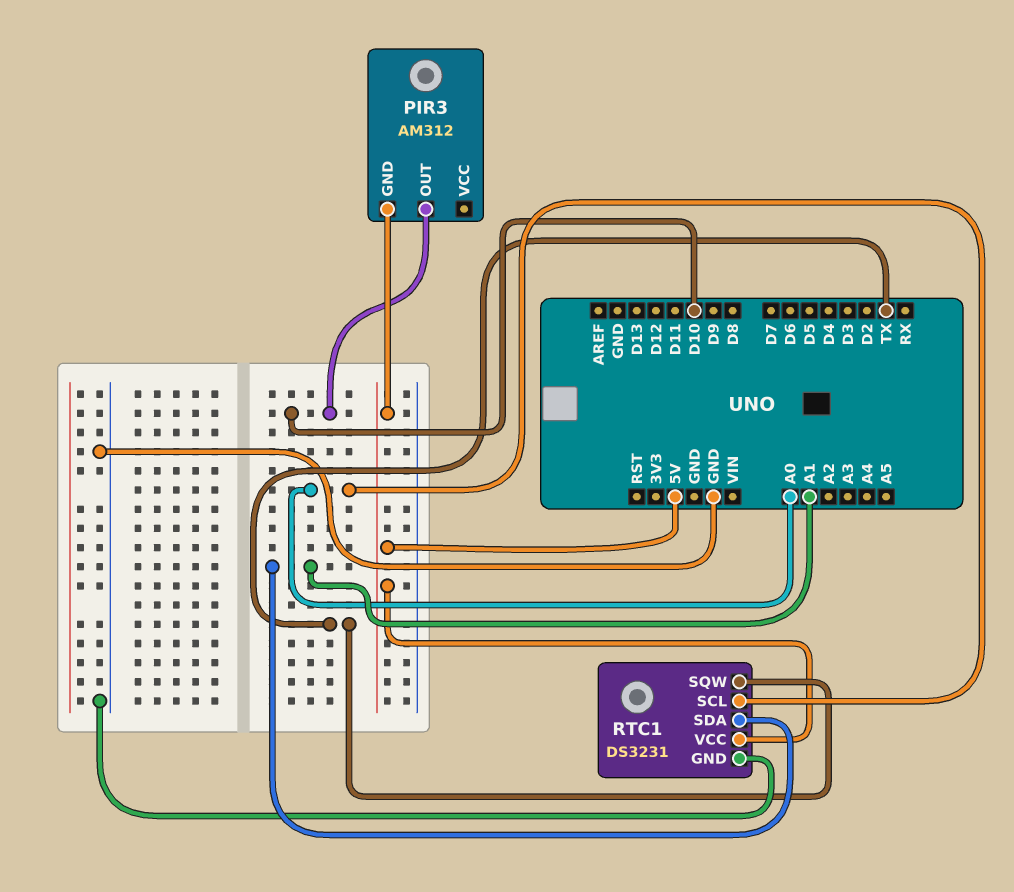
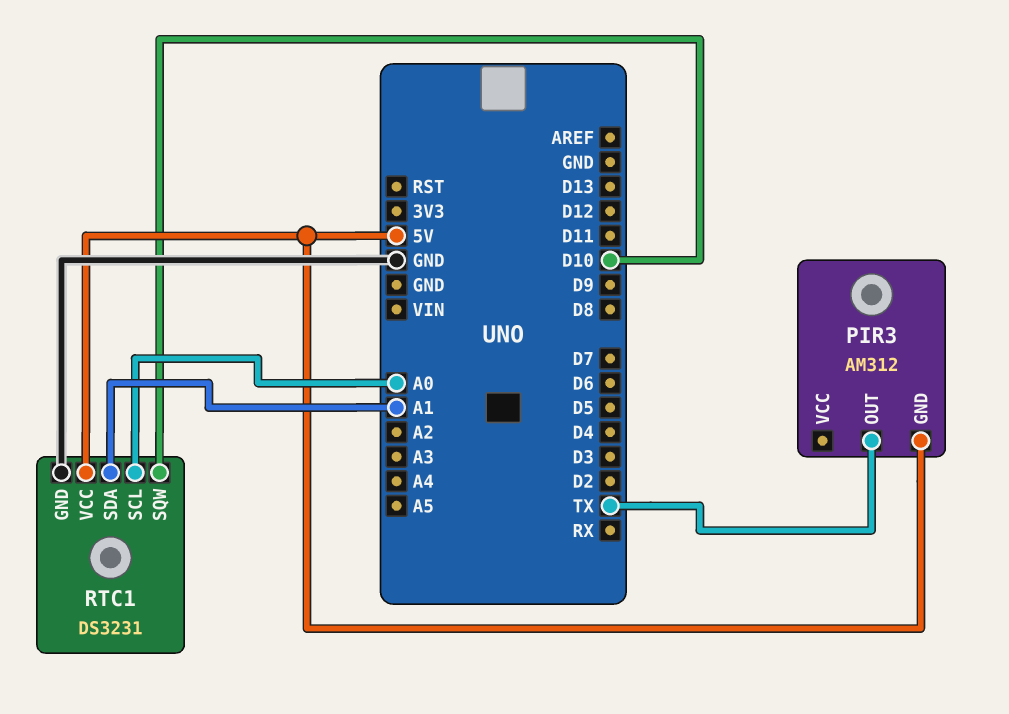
PIR3 pin OUT: D10 -> TX
RTC1 pin SQW: TX -> D10

